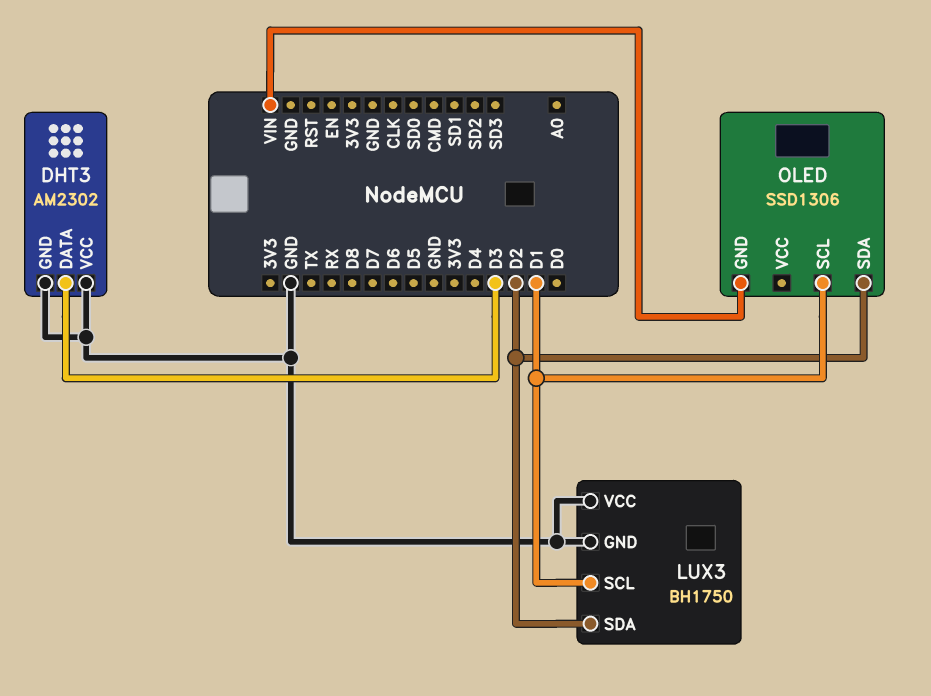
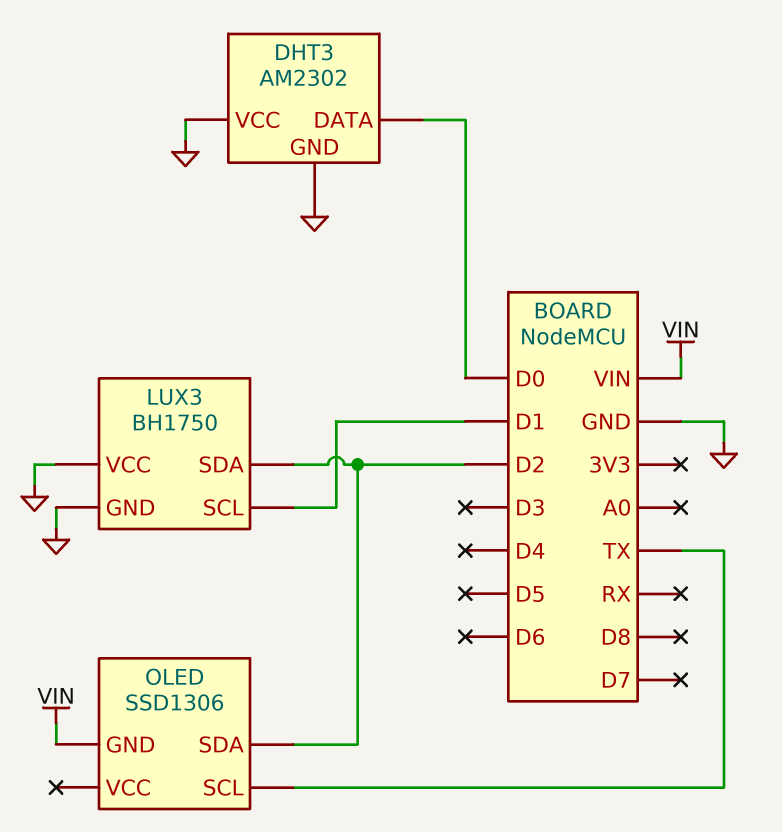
DHT3 pin DATA: D3 -> D0
OLED pin SCL: D1 -> TX

